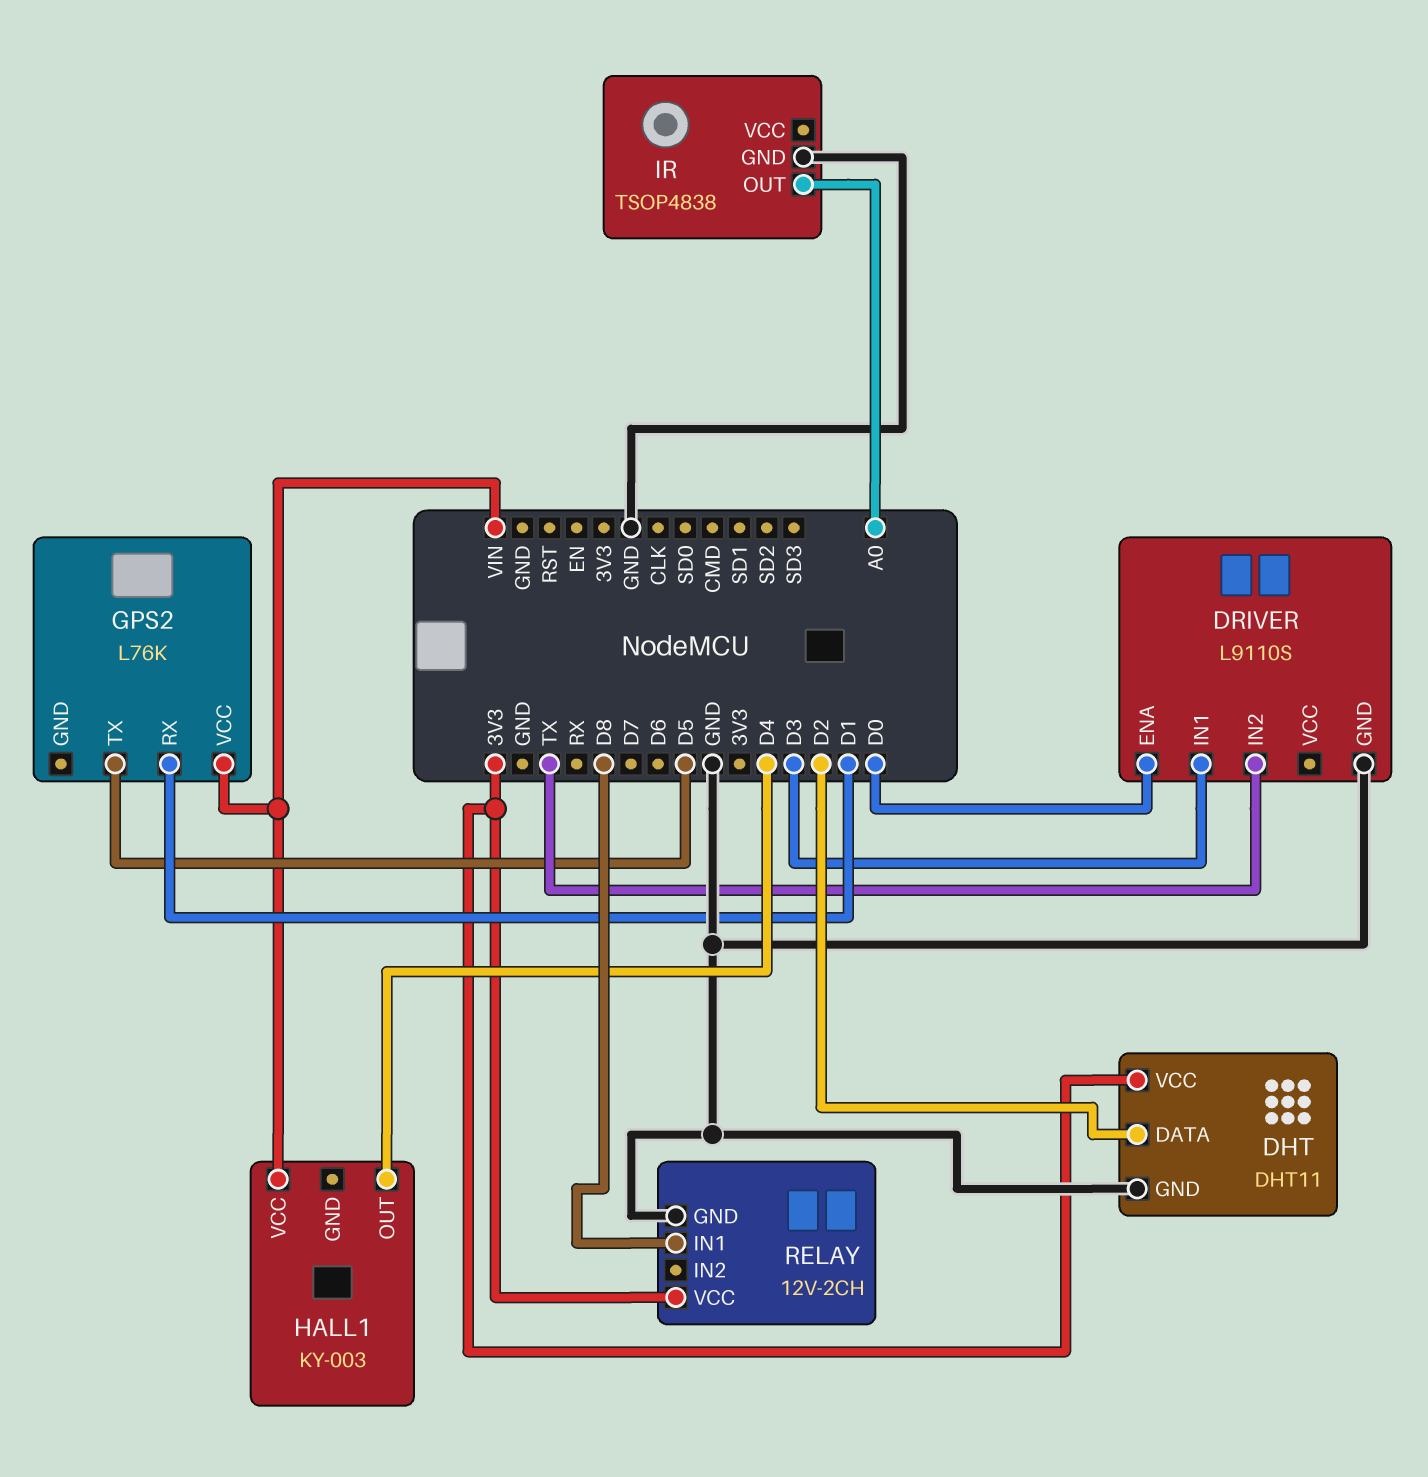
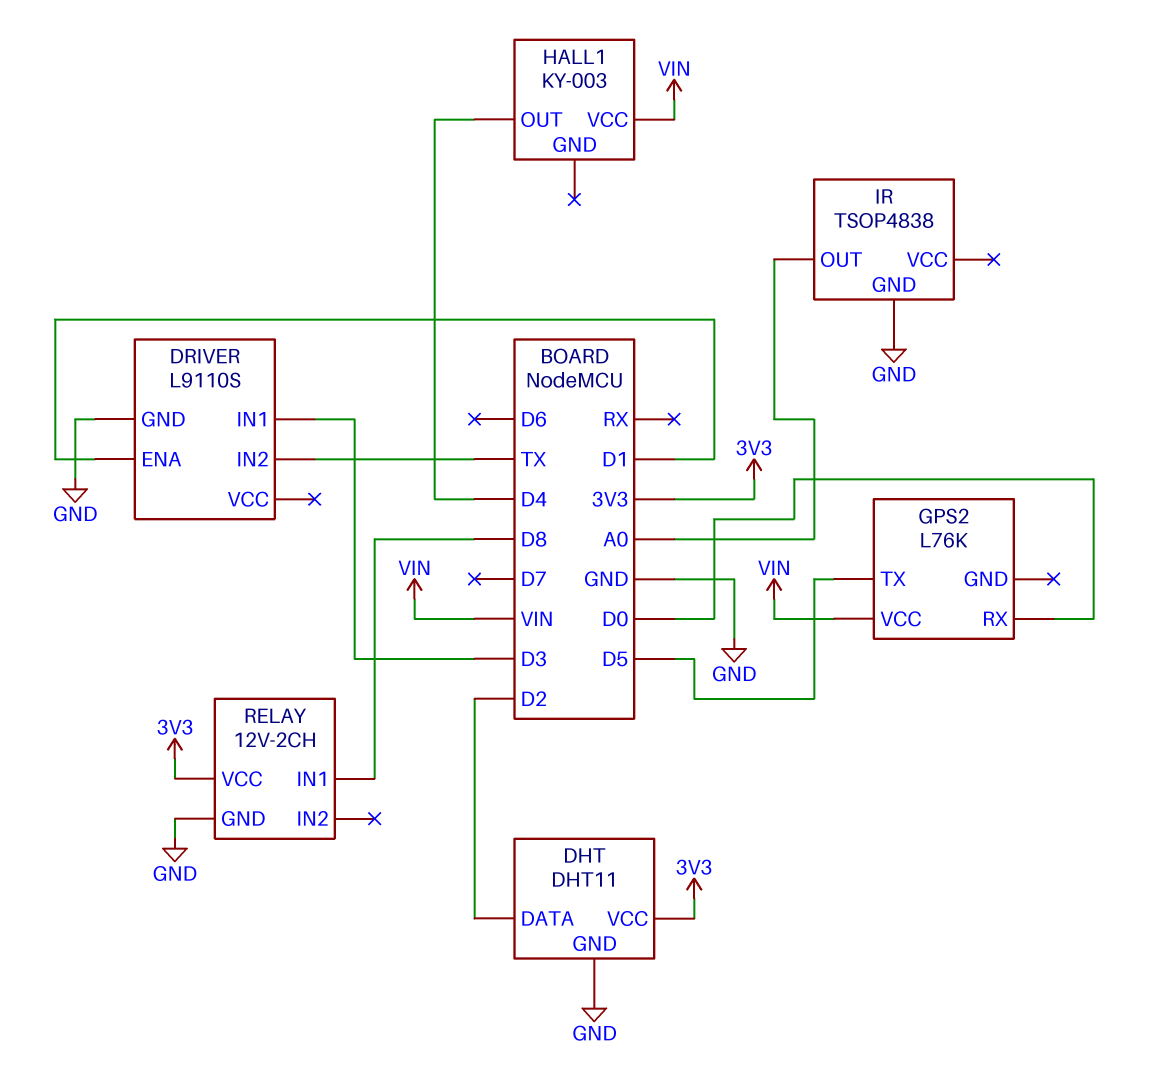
DRIVER pin ENA: D0 -> D1
GPS2 pin RX: D1 -> D0

